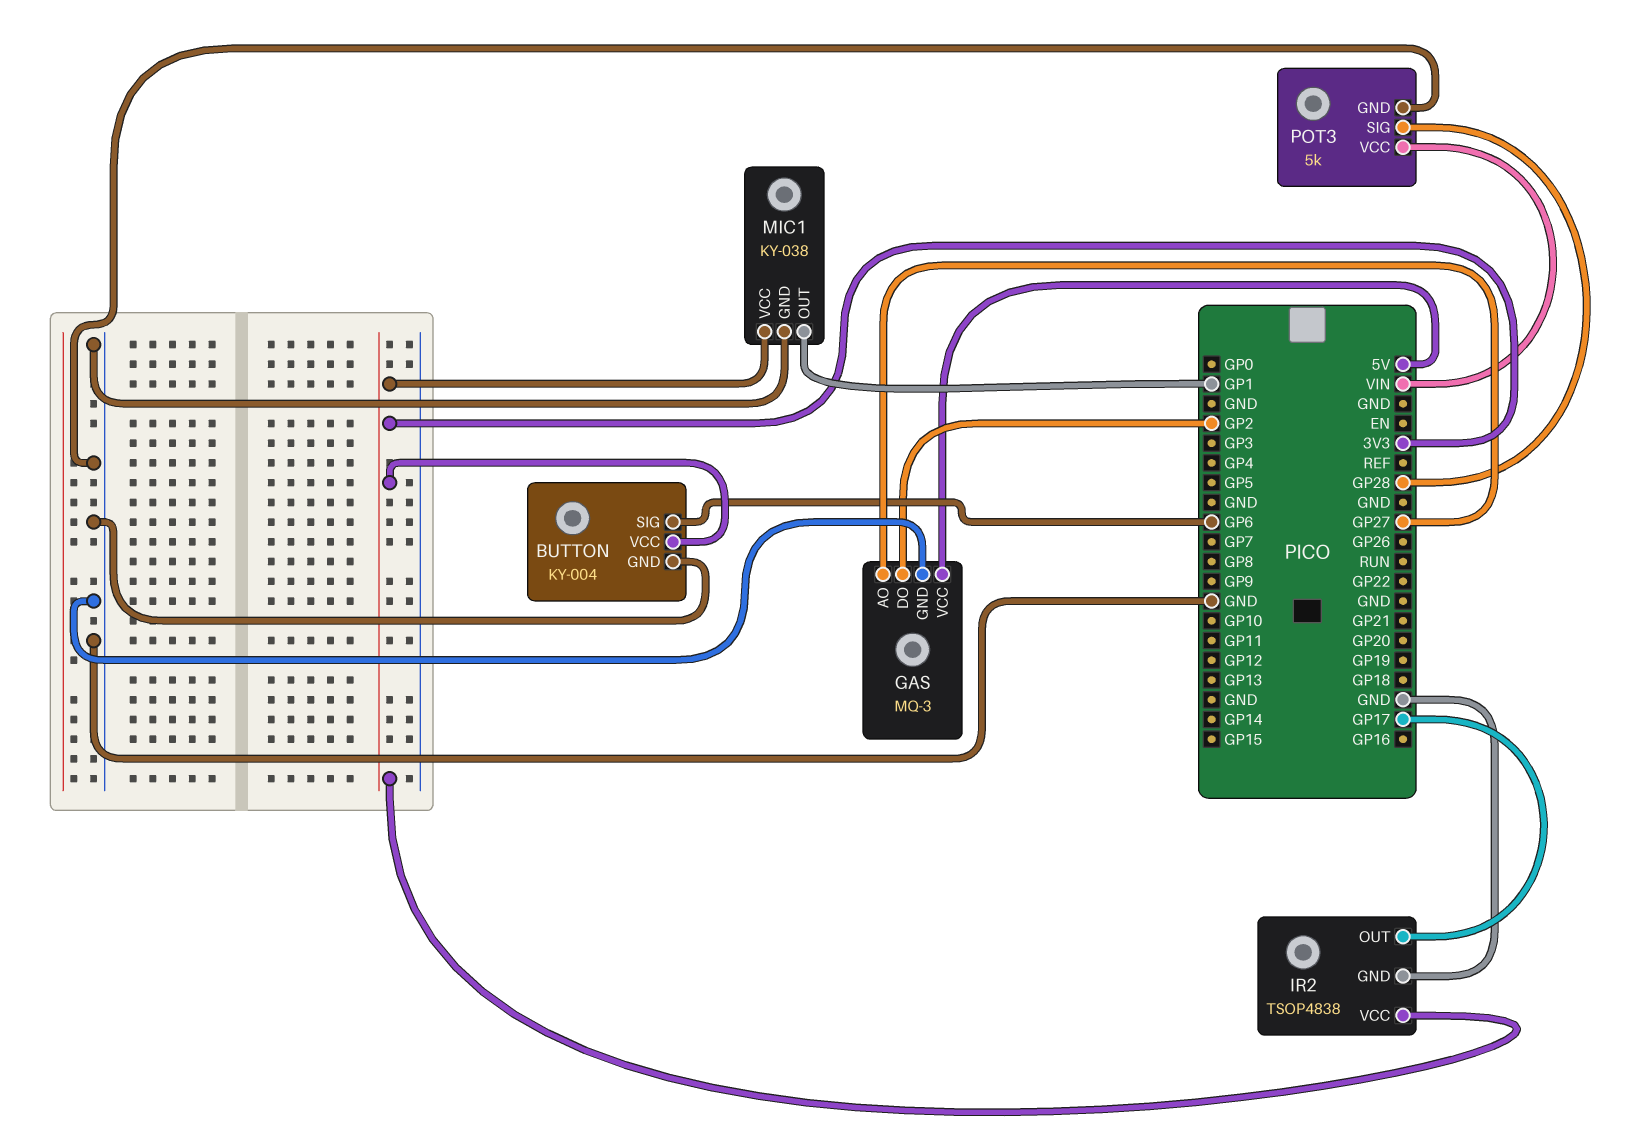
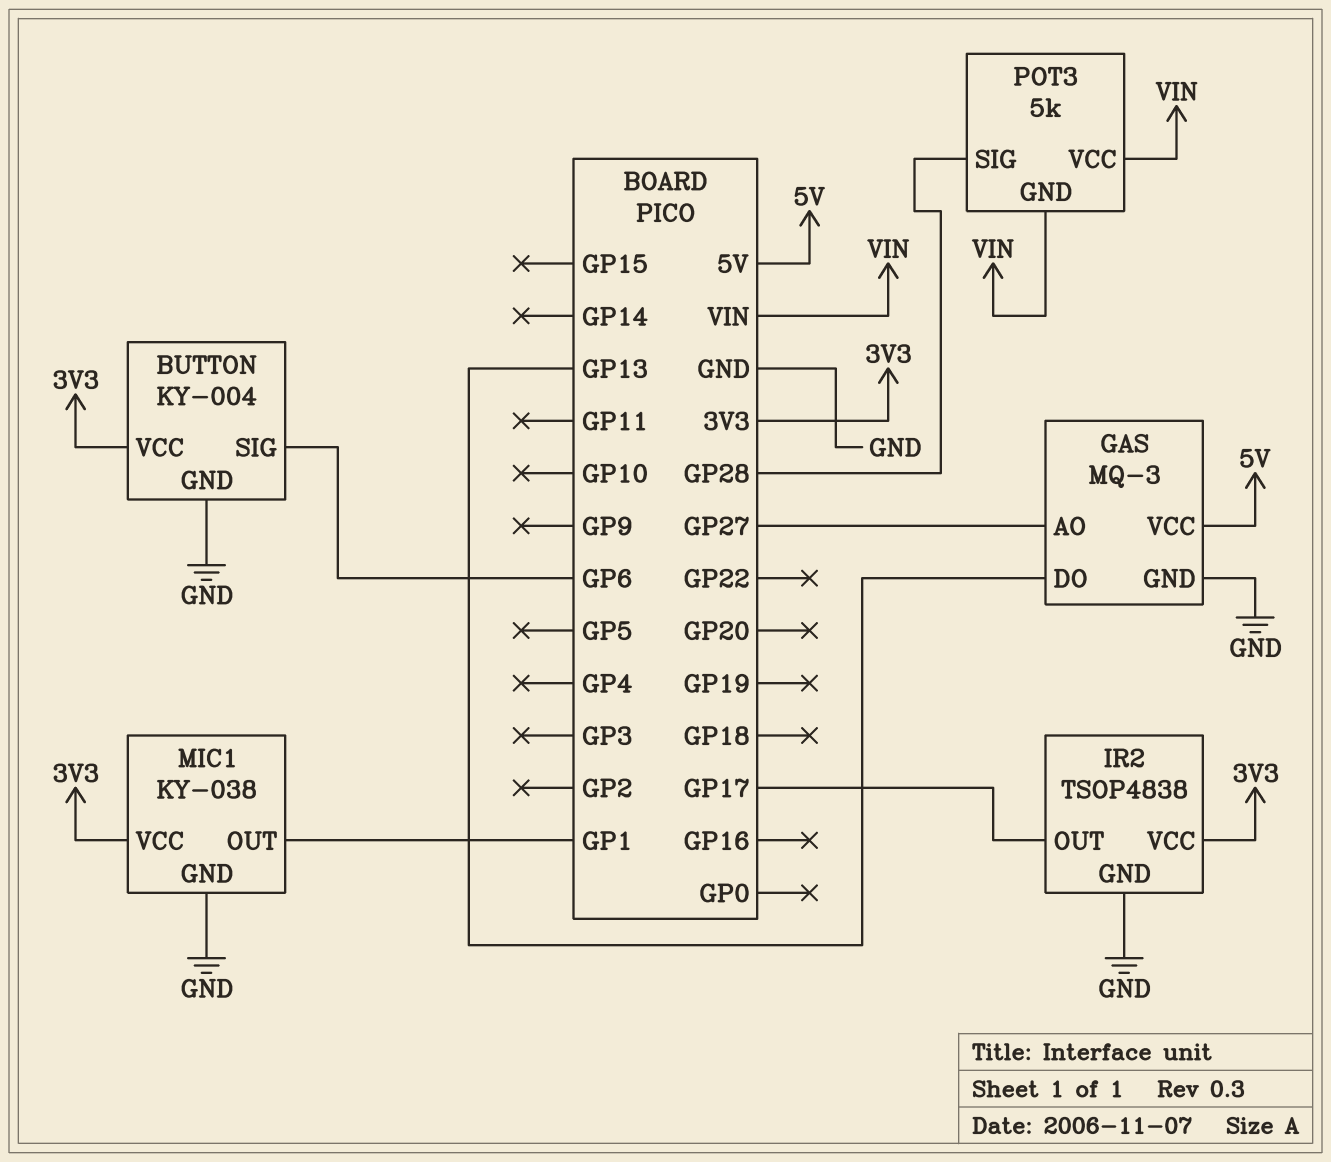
GAS pin DO: GP2 -> GP13
POT3 pin GND: GND -> VIN

